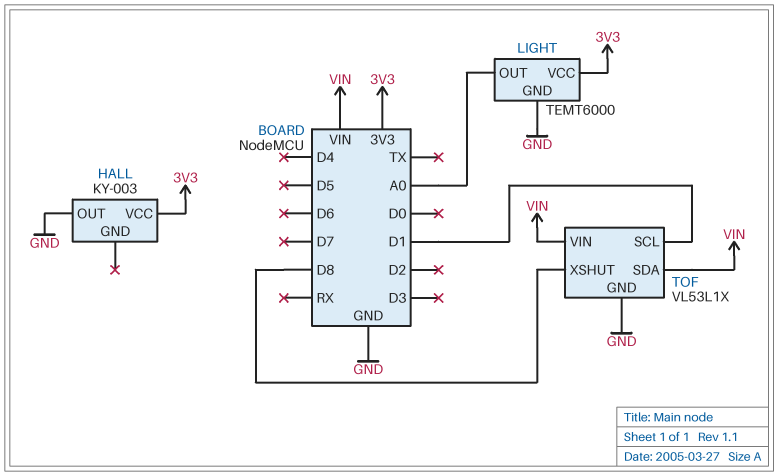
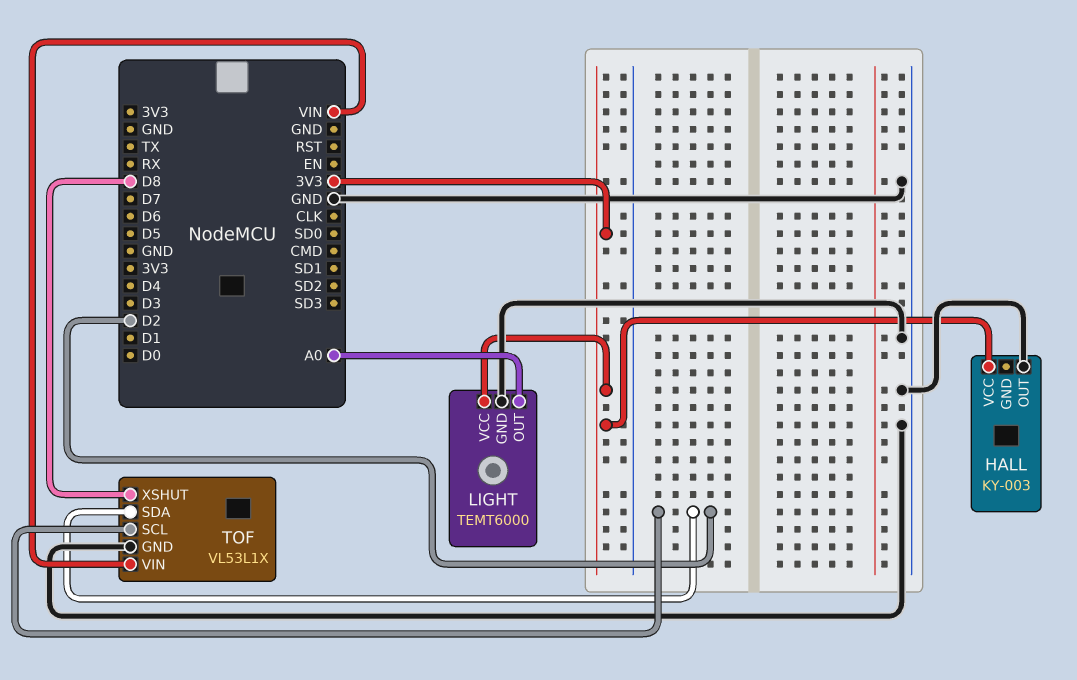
TOF pin SCL: D1 -> D2
TOF pin SDA: VIN -> D2

